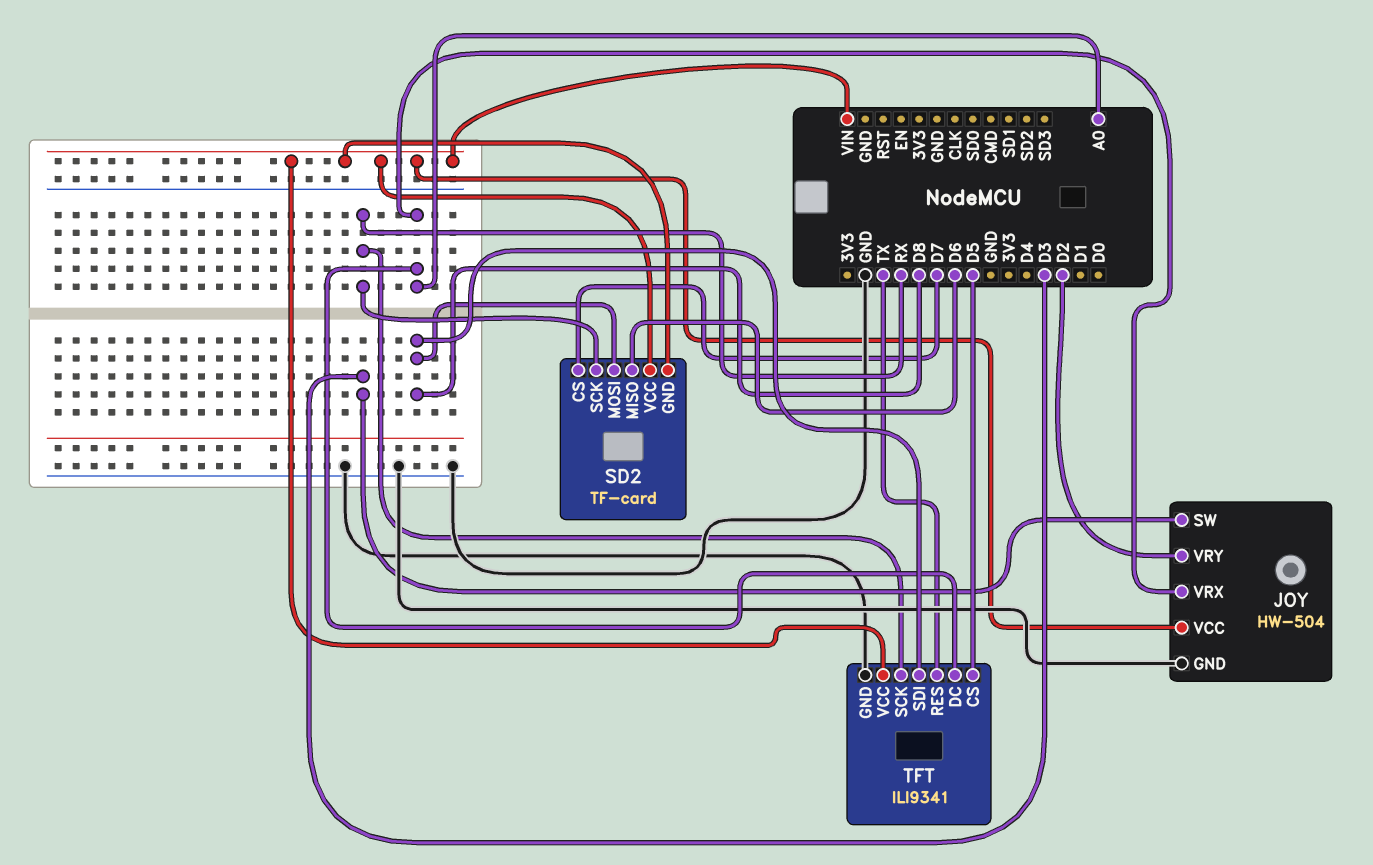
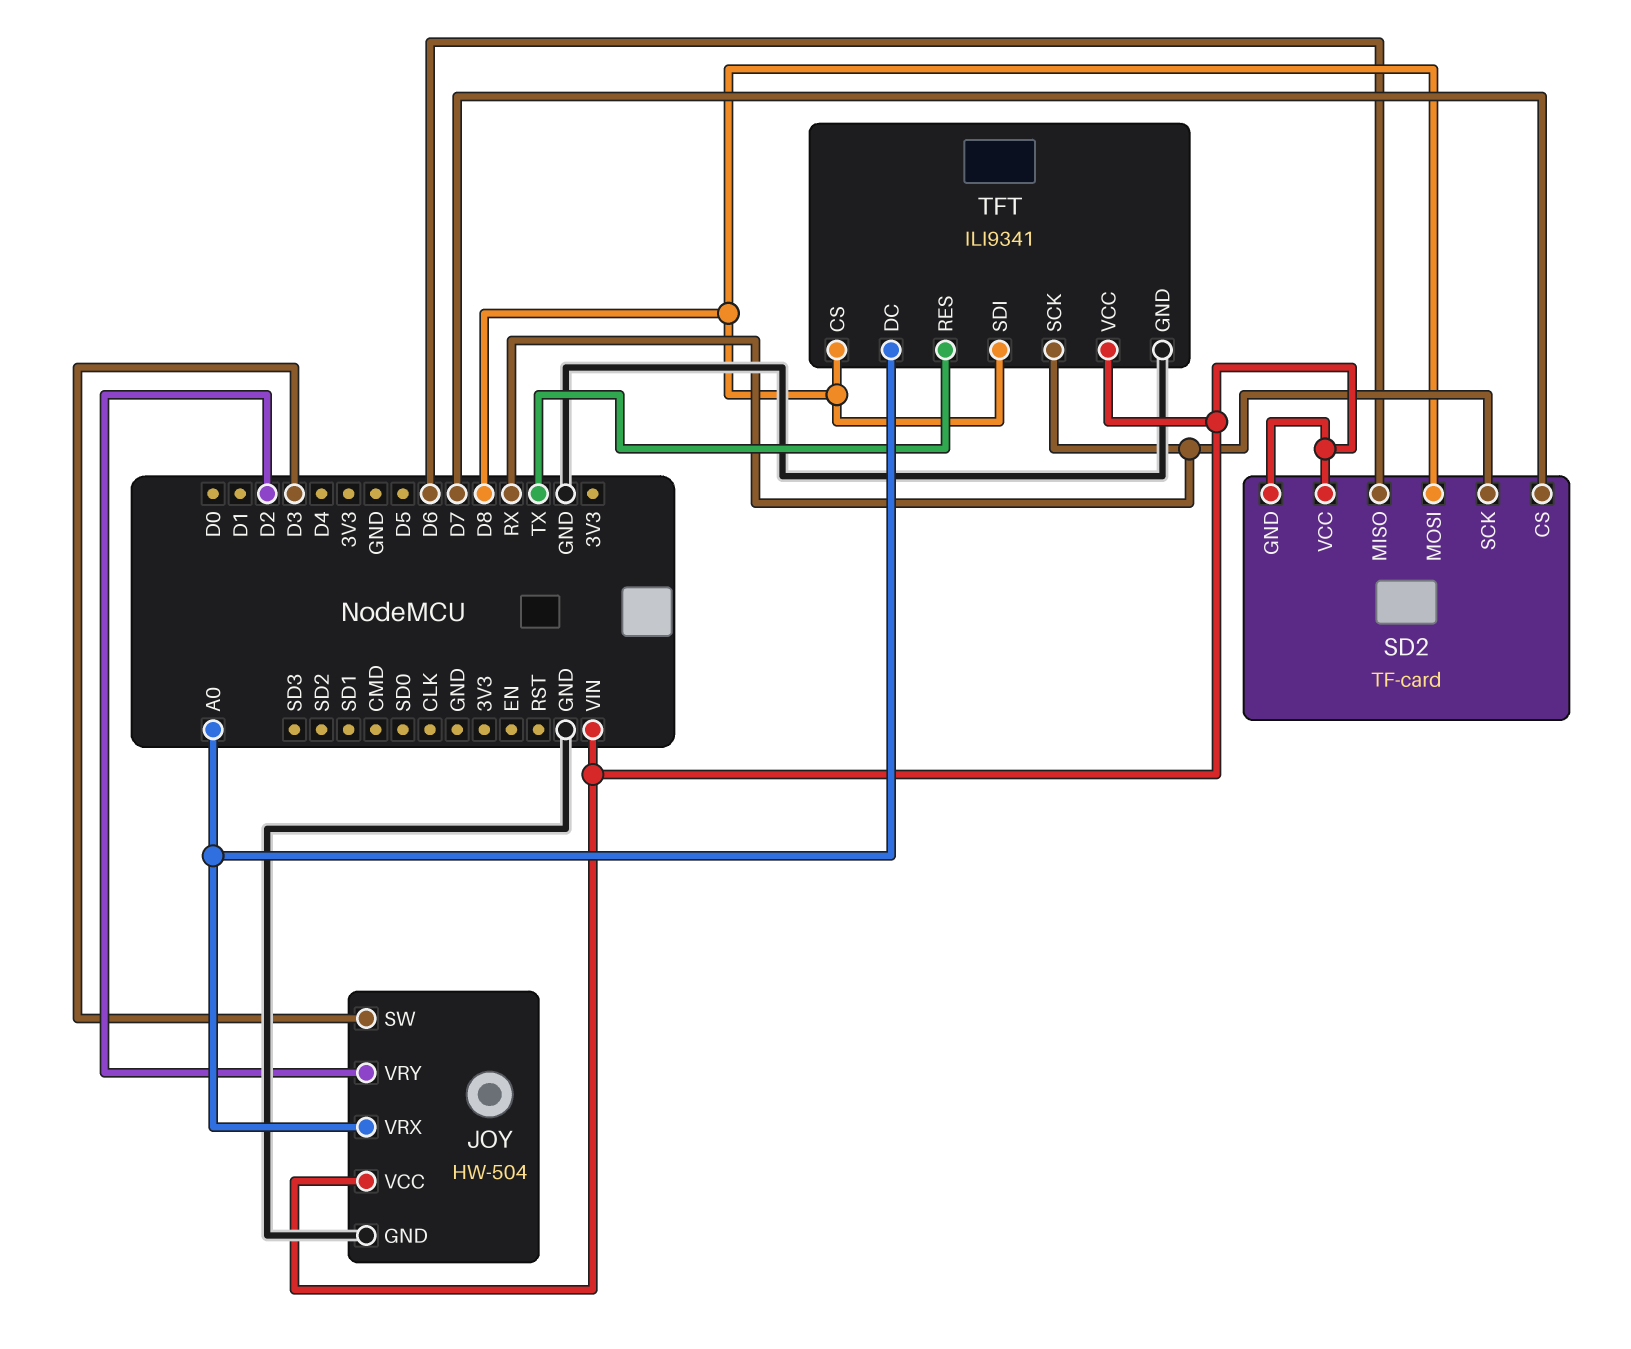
TFT pin CS: D5 -> D8

